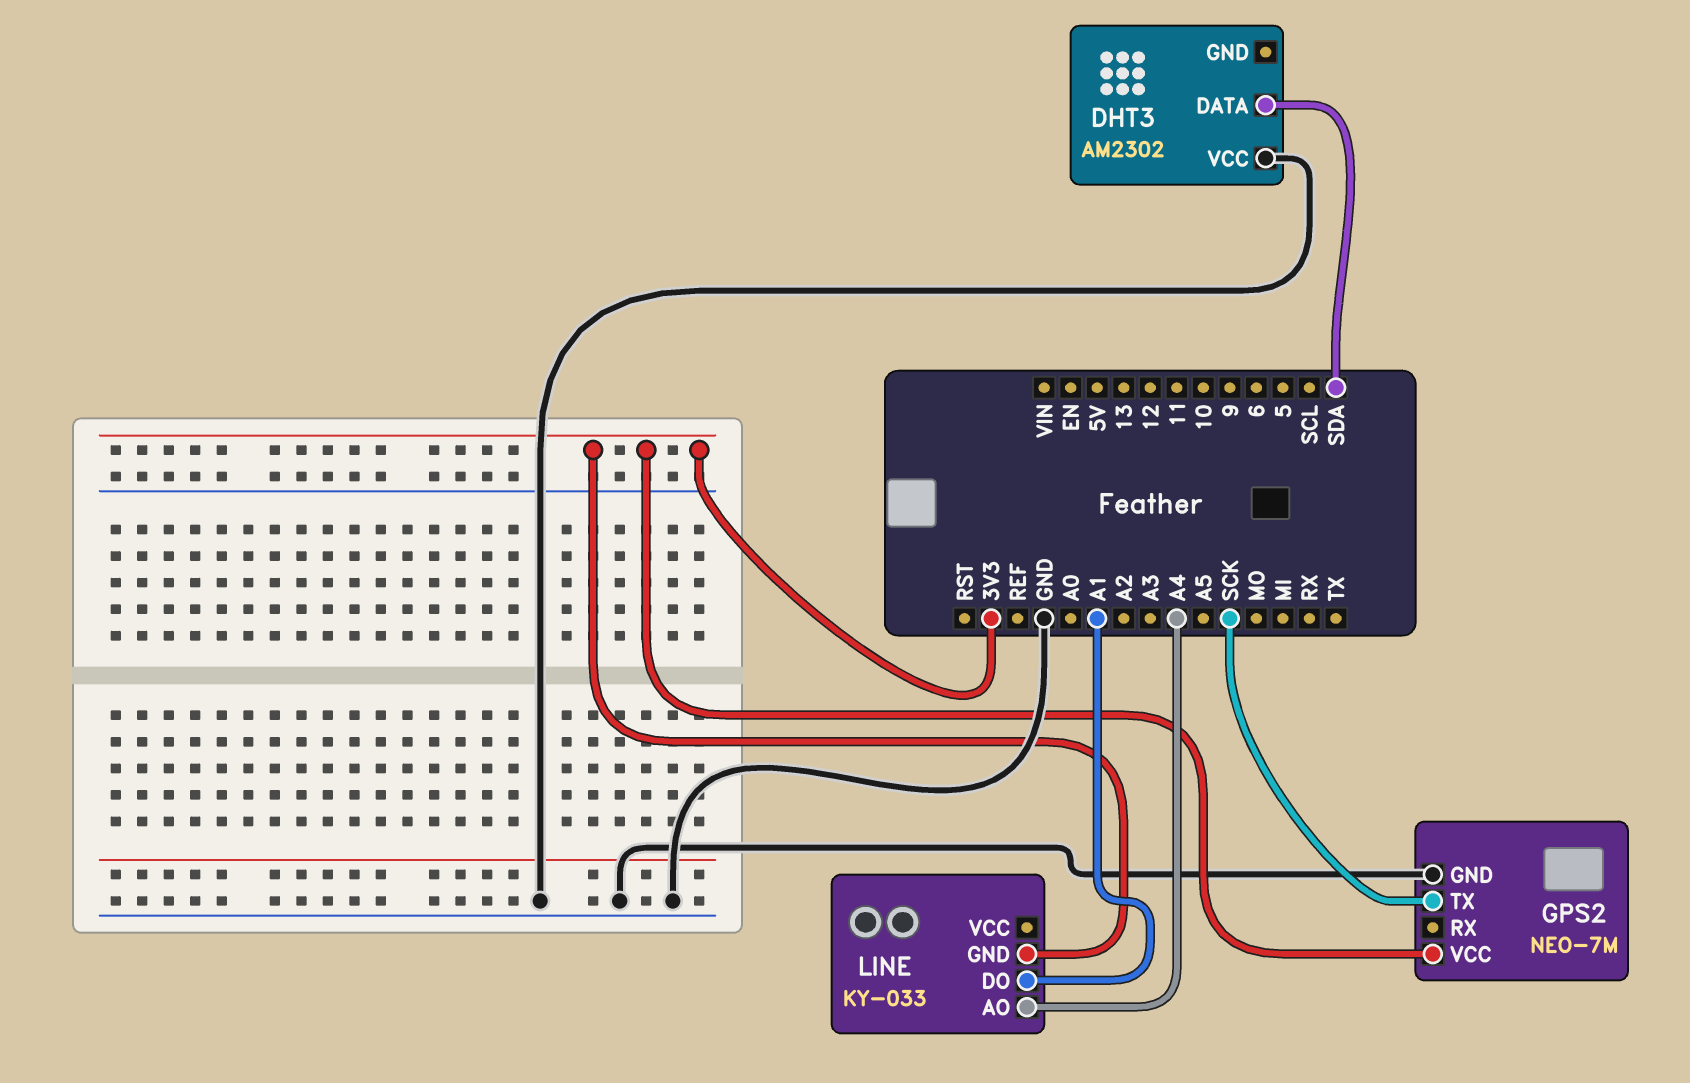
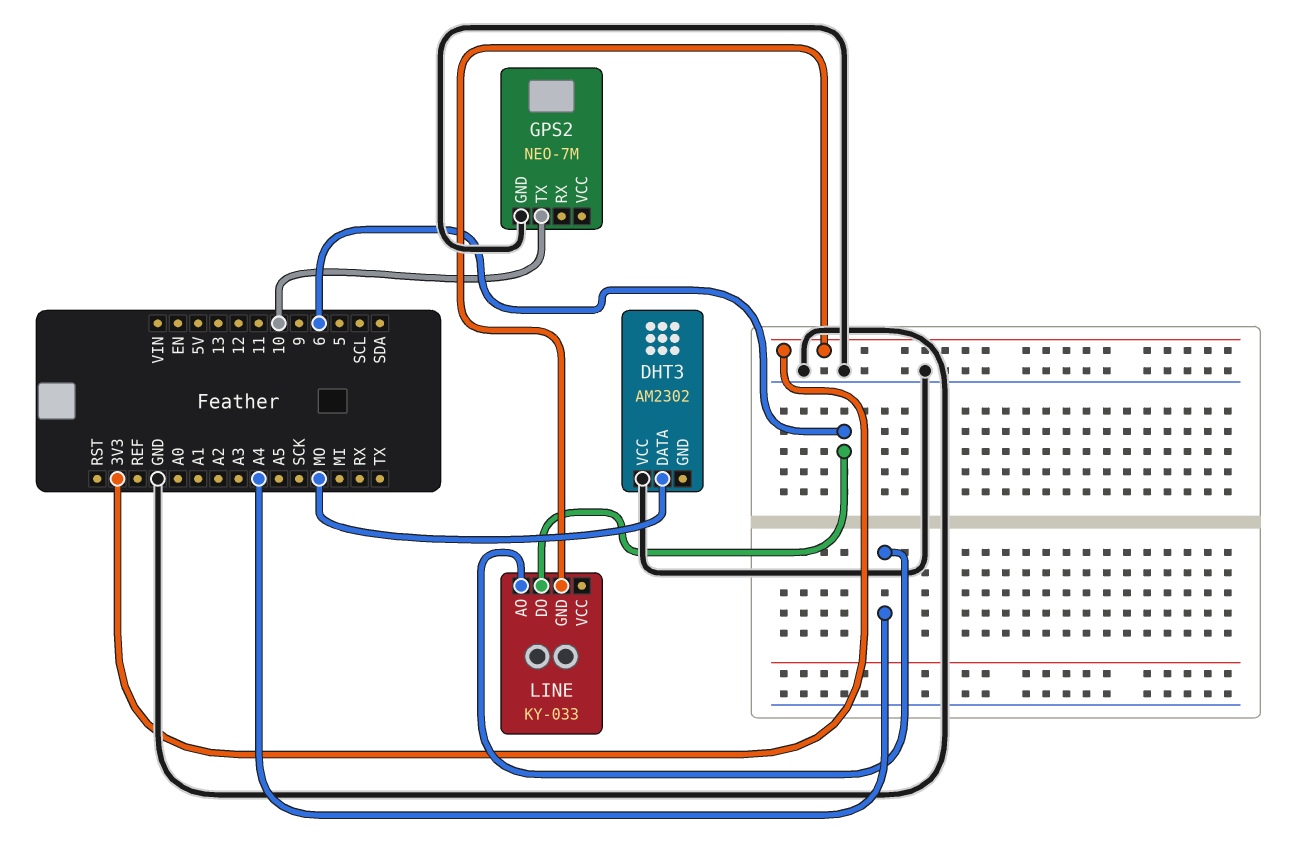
DHT3 pin DATA: SDA -> MO
GPS2 pin TX: SCK -> 10
GPS2 pin VCC: 3V3 -> none
LINE pin DO: A1 -> 6

